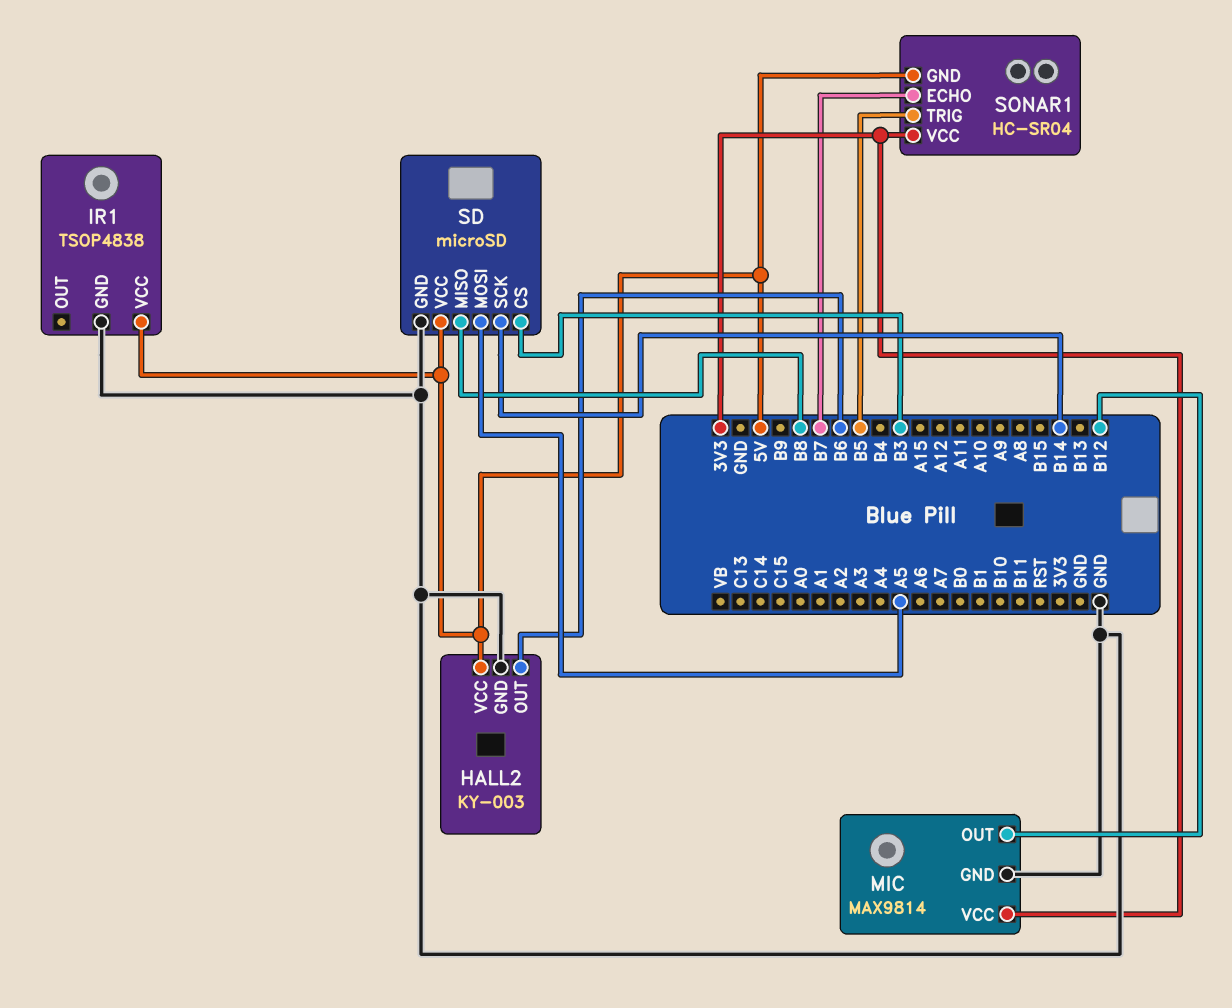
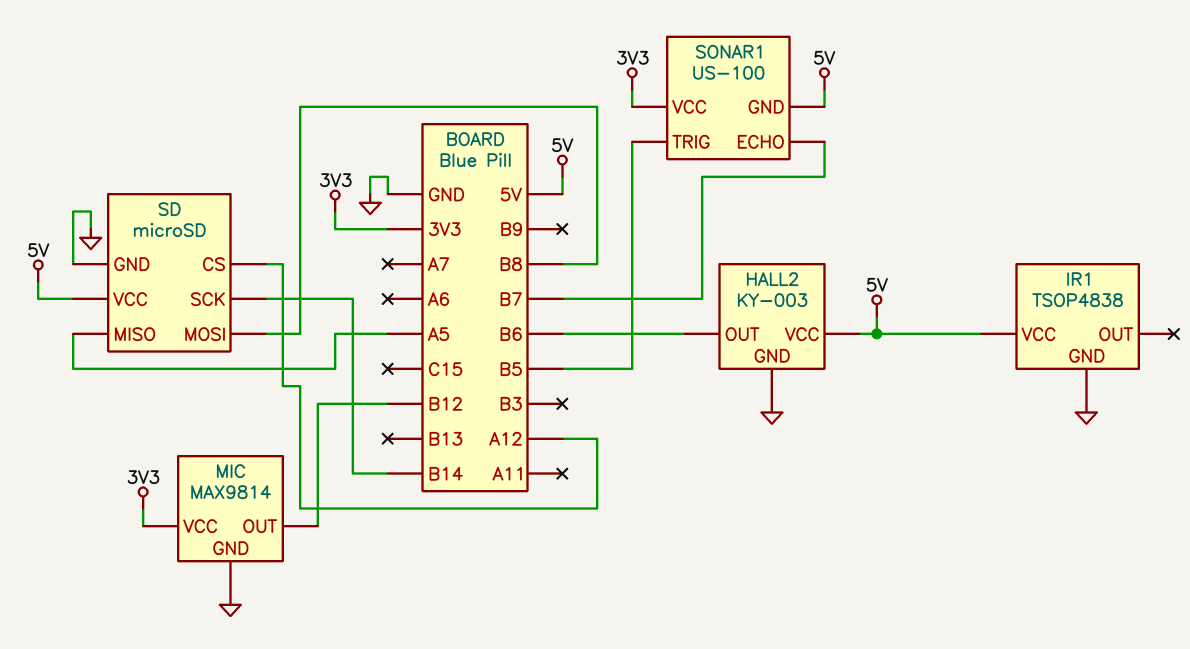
SD pin CS: B3 -> A12
SD pin MISO: B8 -> A5
SD pin MOSI: A5 -> B8
SONAR1: HC-SR04 -> US-100

